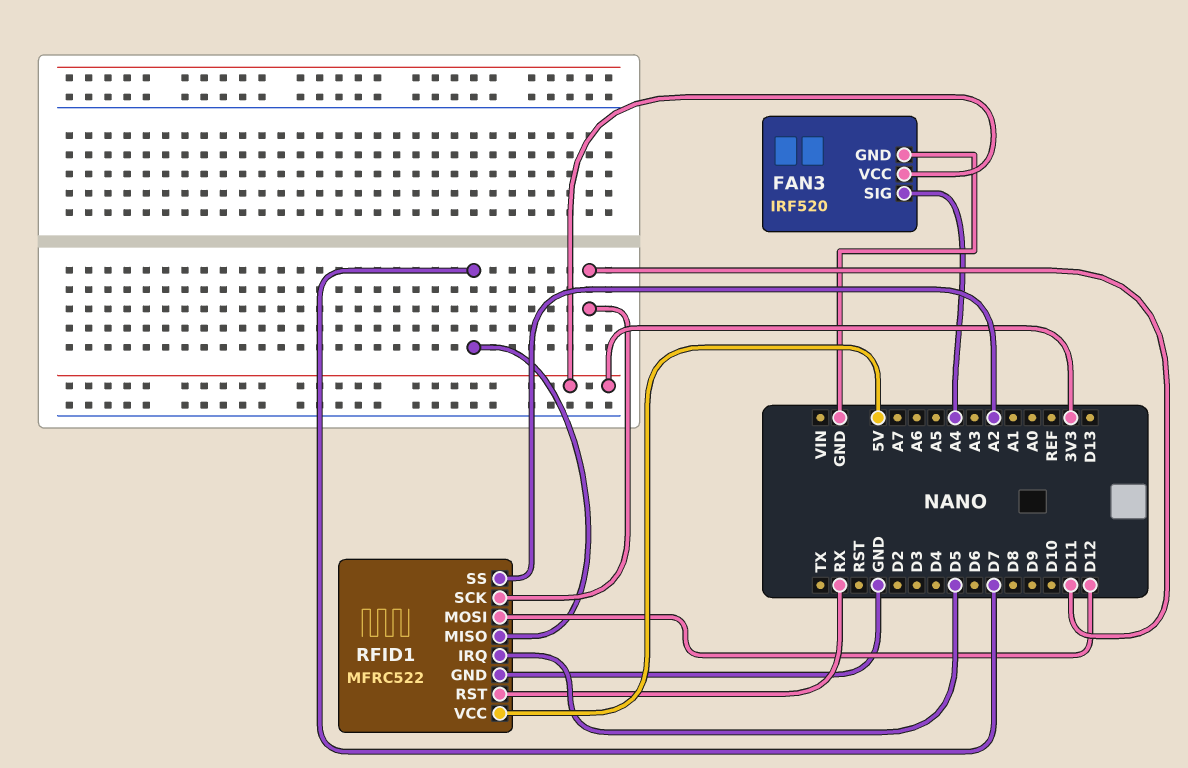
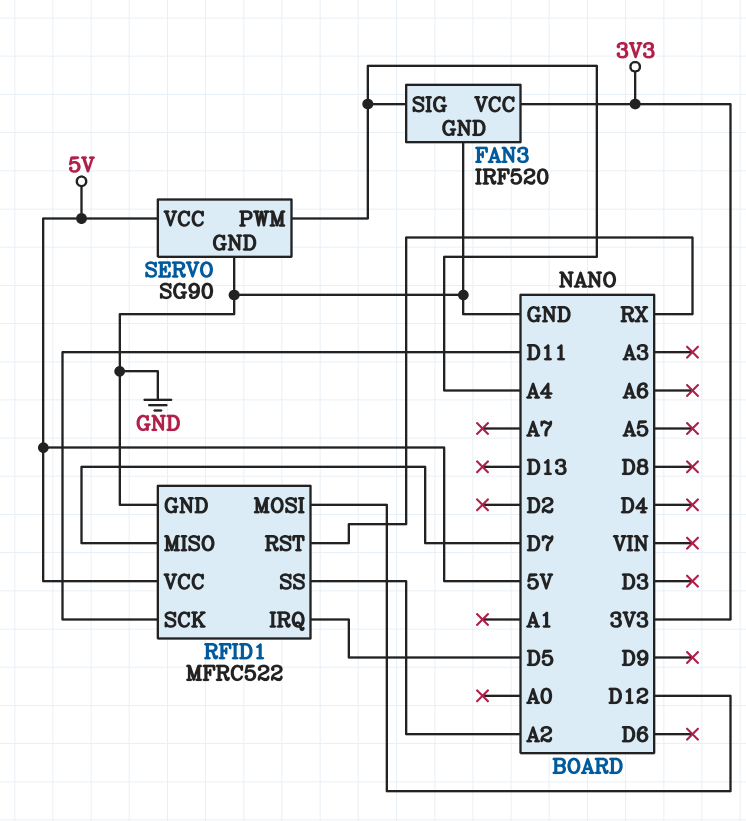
SERVO: none -> SG90
SERVO pin GND: none -> GND
SERVO pin PWM: none -> A4
SERVO pin VCC: none -> 5V

